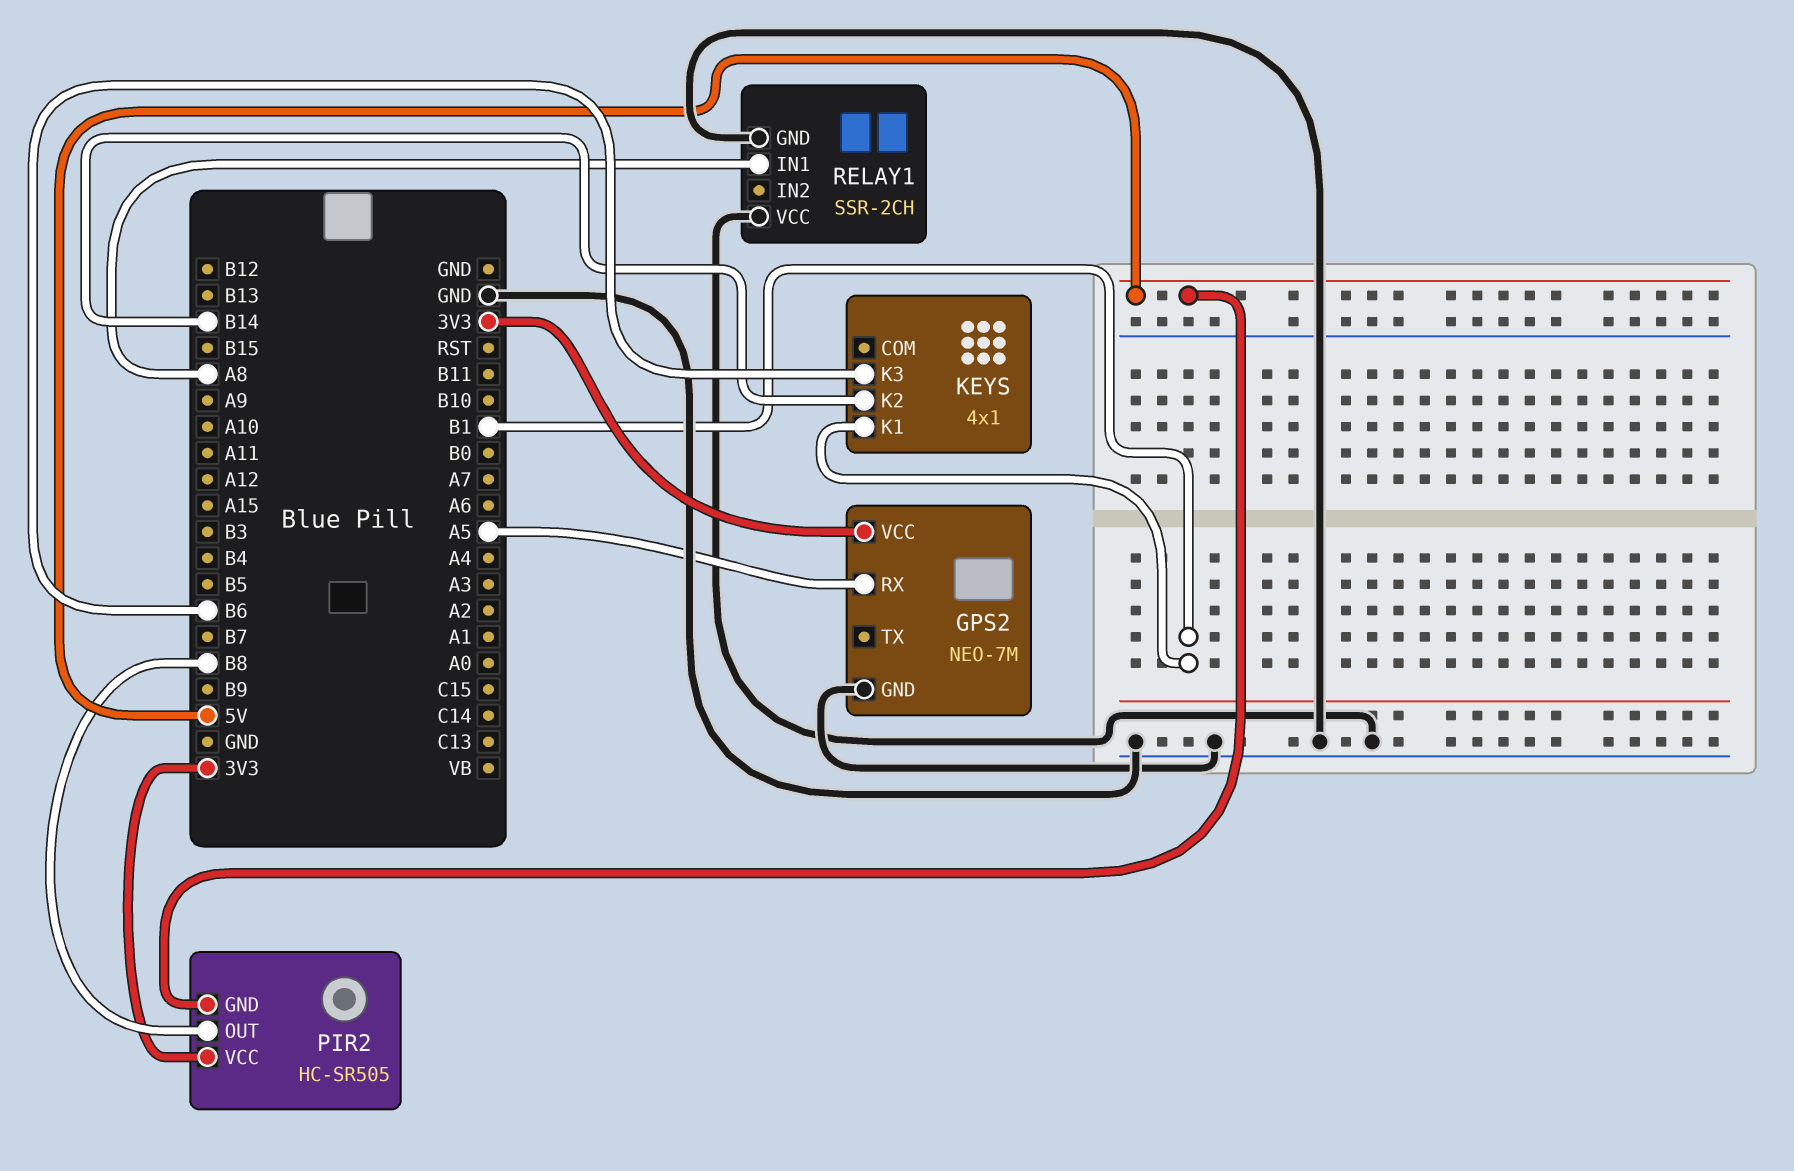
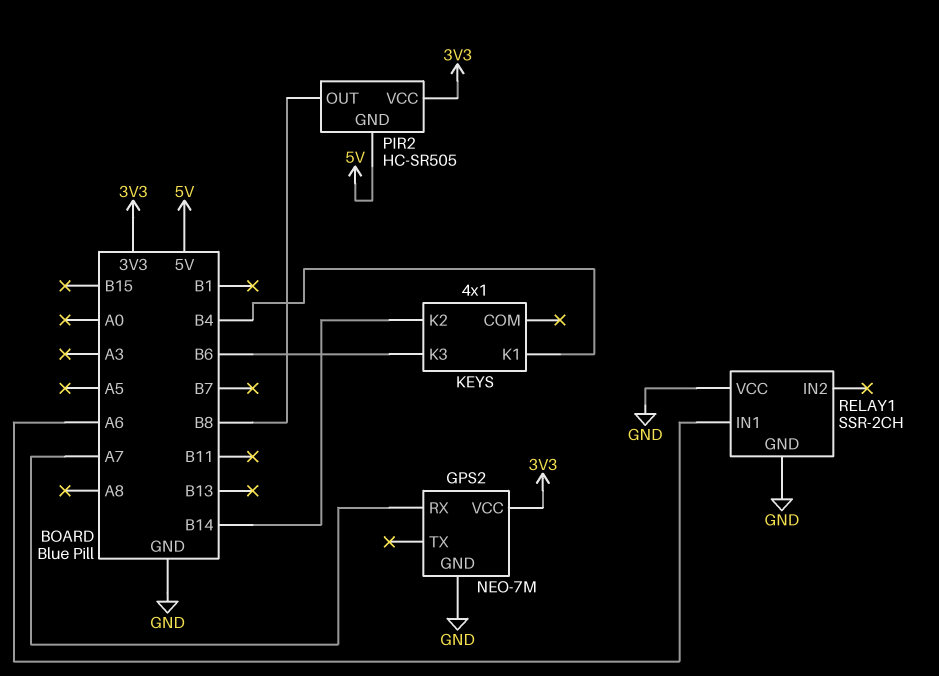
GPS2 pin RX: A5 -> A7
KEYS pin K1: B1 -> B4
RELAY1 pin IN1: A8 -> A6

